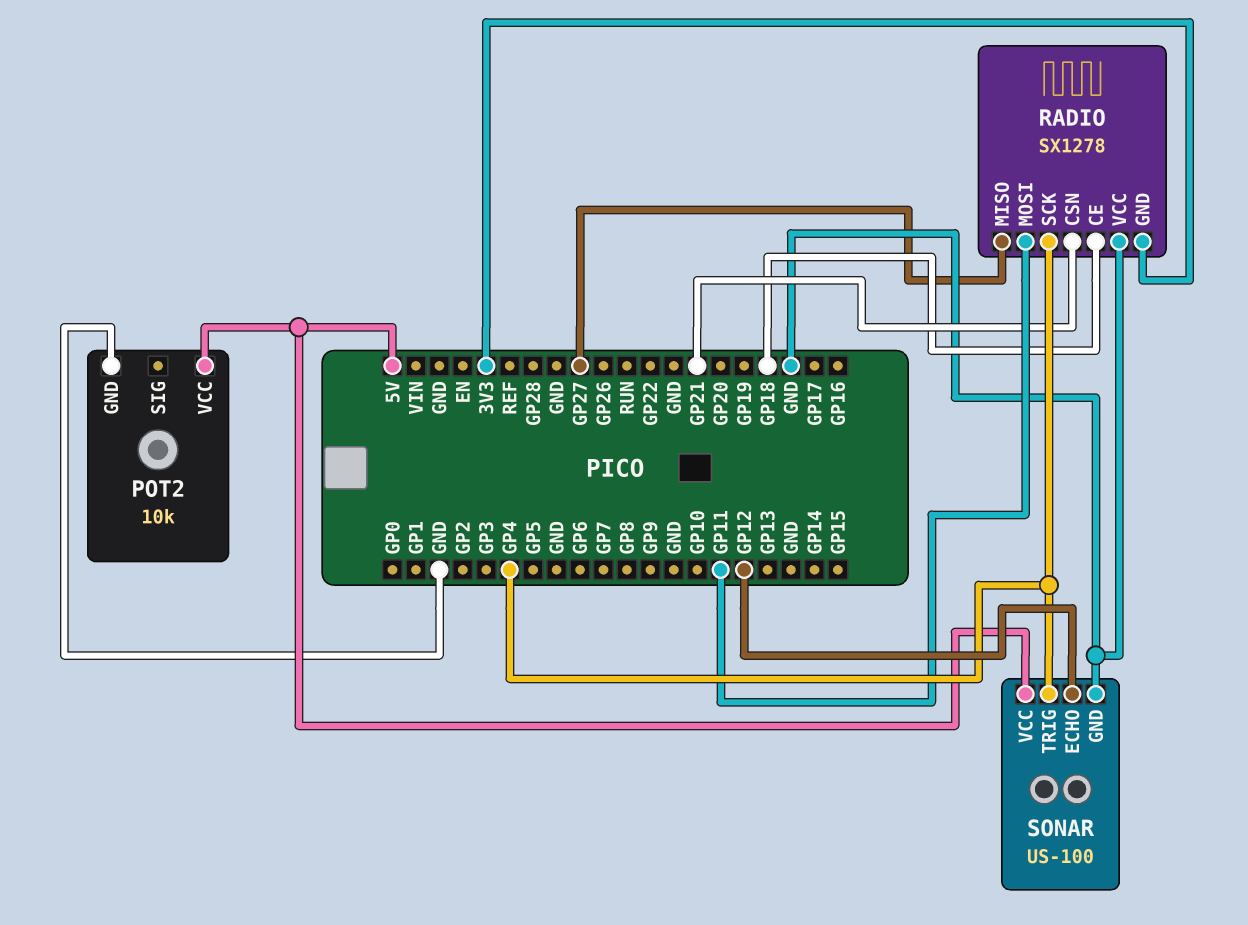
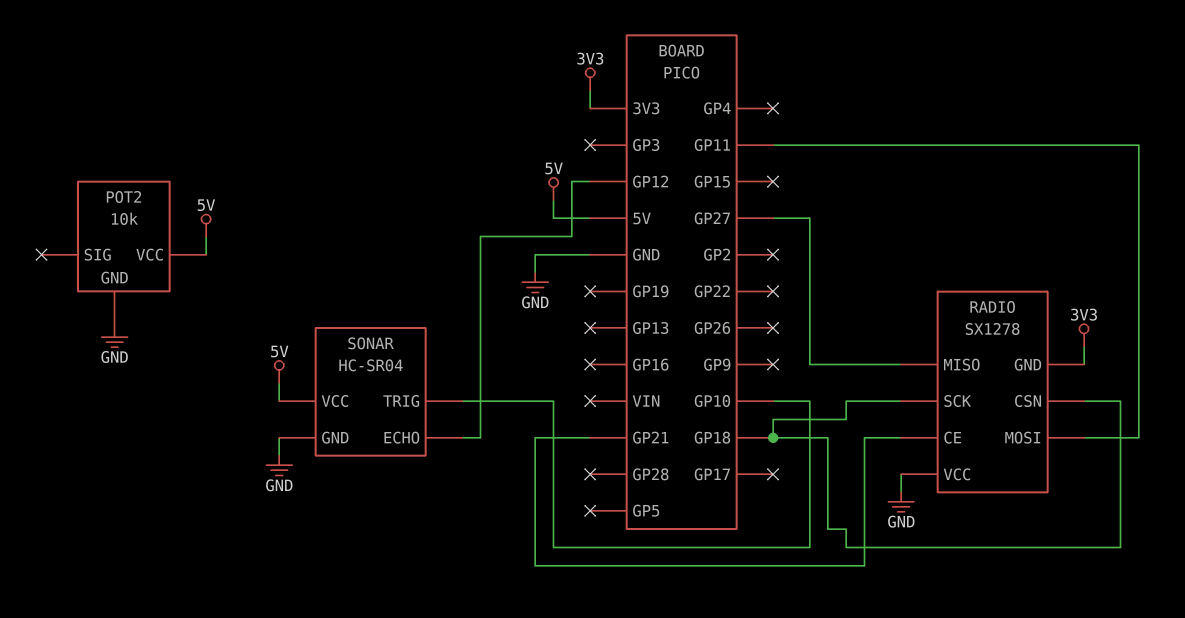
RADIO pin CE: GP18 -> GP21
RADIO pin CSN: GP21 -> GP18
RADIO pin SCK: GP4 -> GP18
SONAR: US-100 -> HC-SR04
SONAR pin TRIG: GP4 -> GP10

